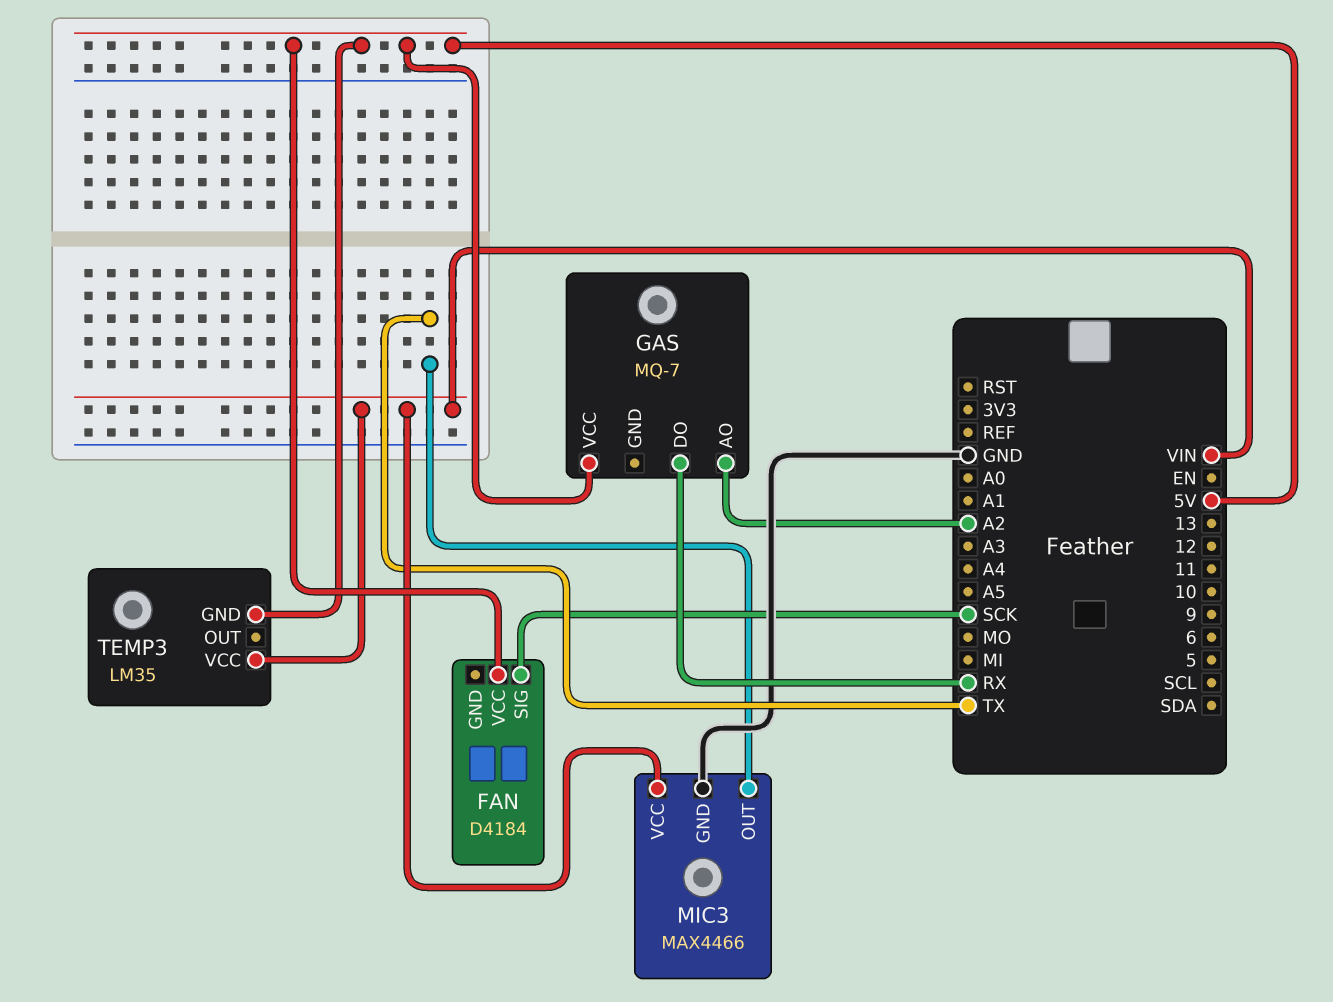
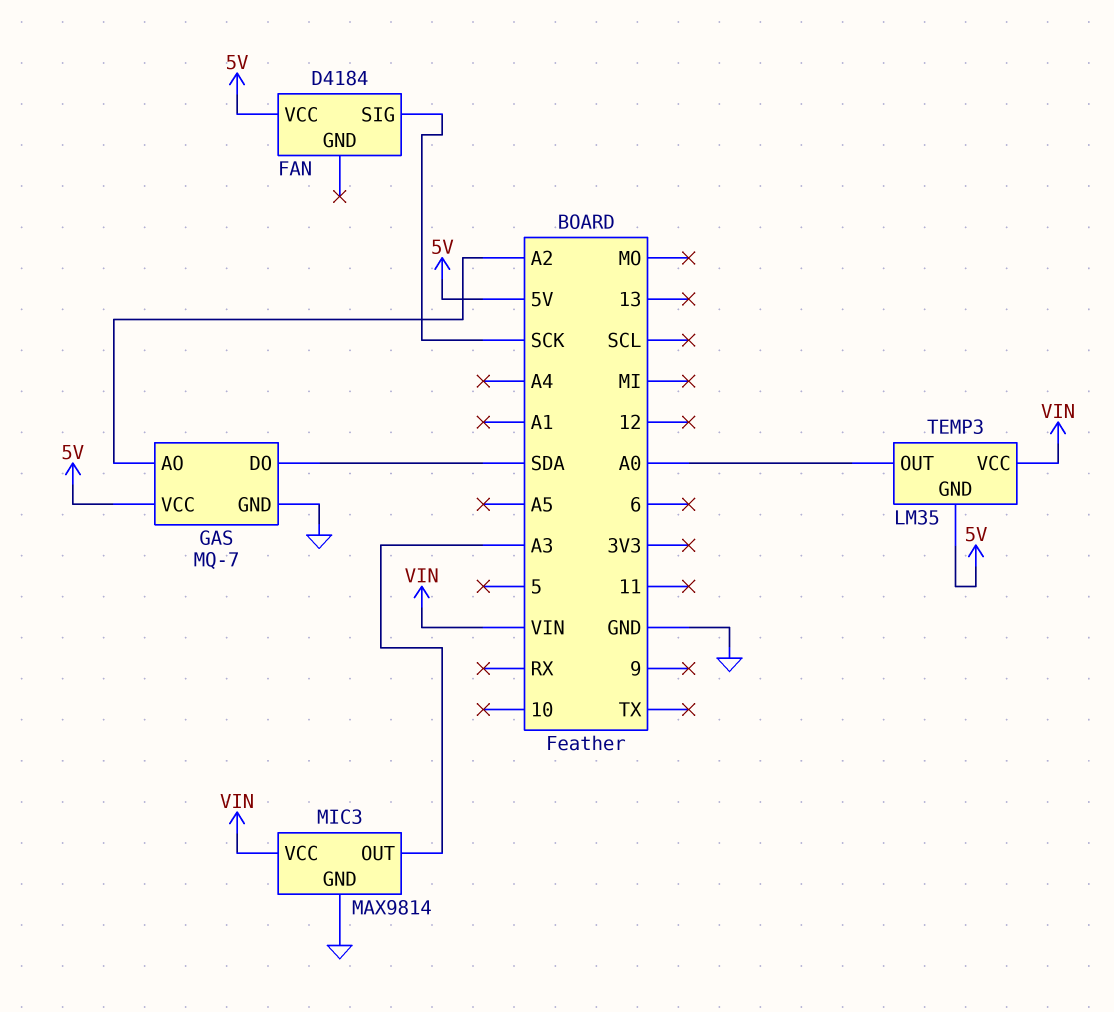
GAS pin DO: RX -> SDA
GAS pin GND: none -> GND
MIC3: MAX4466 -> MAX9814
MIC3 pin OUT: TX -> A3
TEMP3 pin OUT: none -> A0

